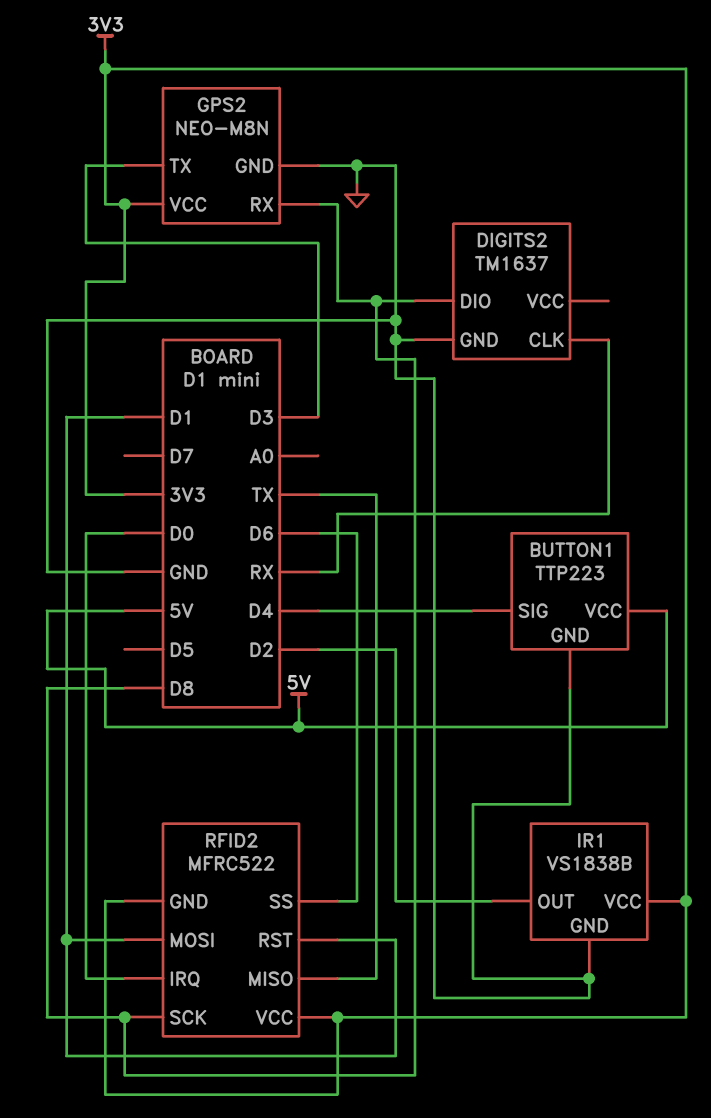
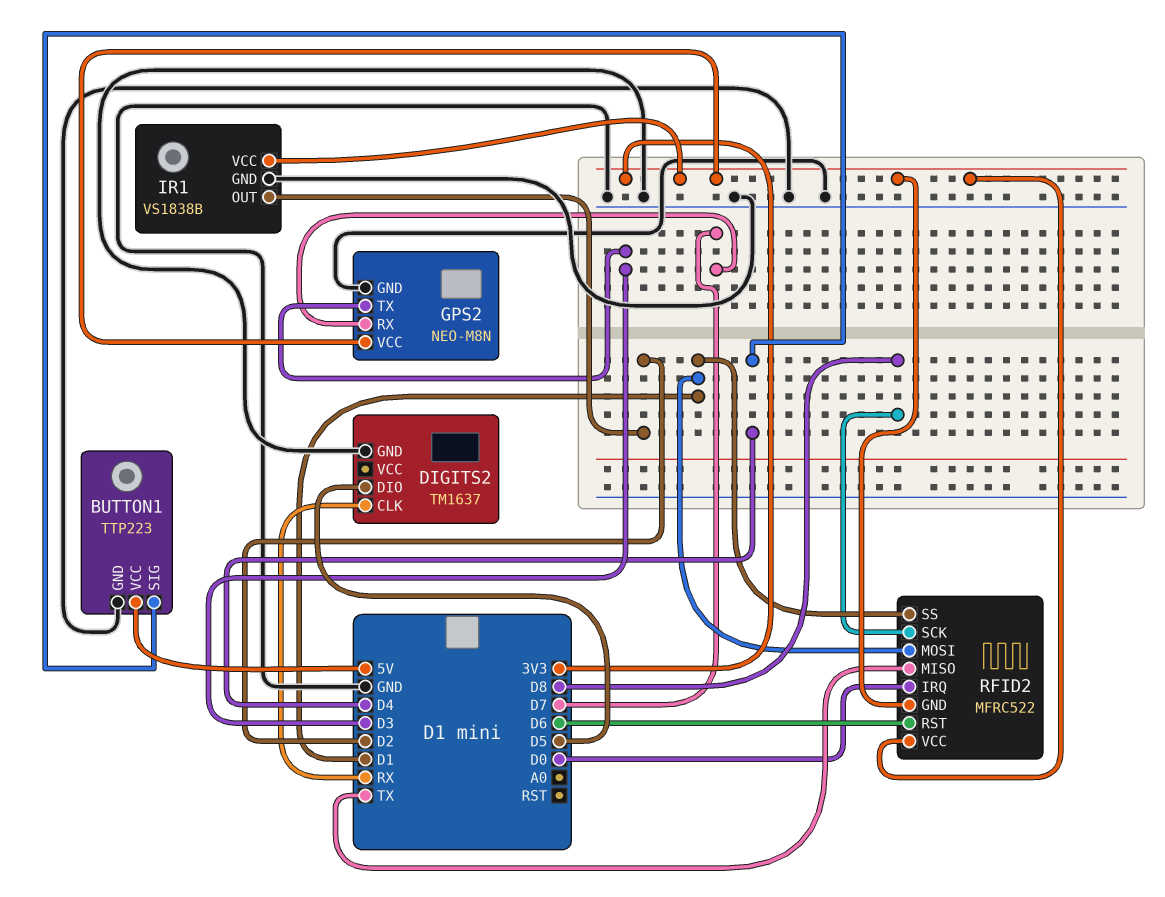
DIGITS2 pin DIO: D8 -> D5
GPS2 pin RX: D8 -> D7
RFID2 pin RST: D1 -> D6
RFID2 pin SS: D6 -> D1

